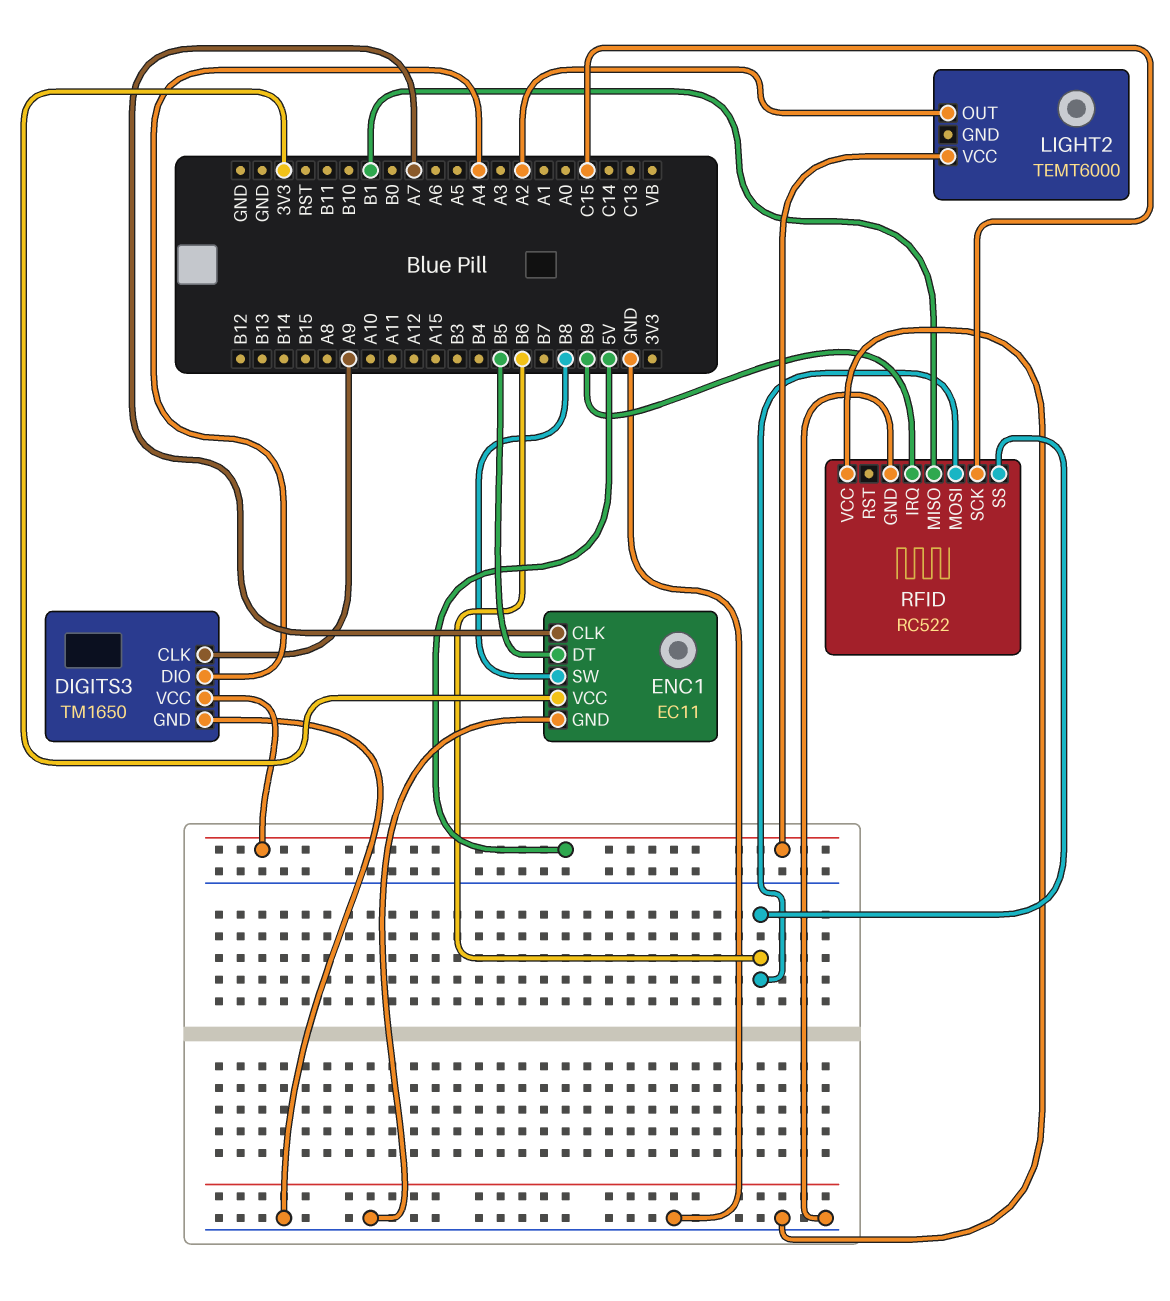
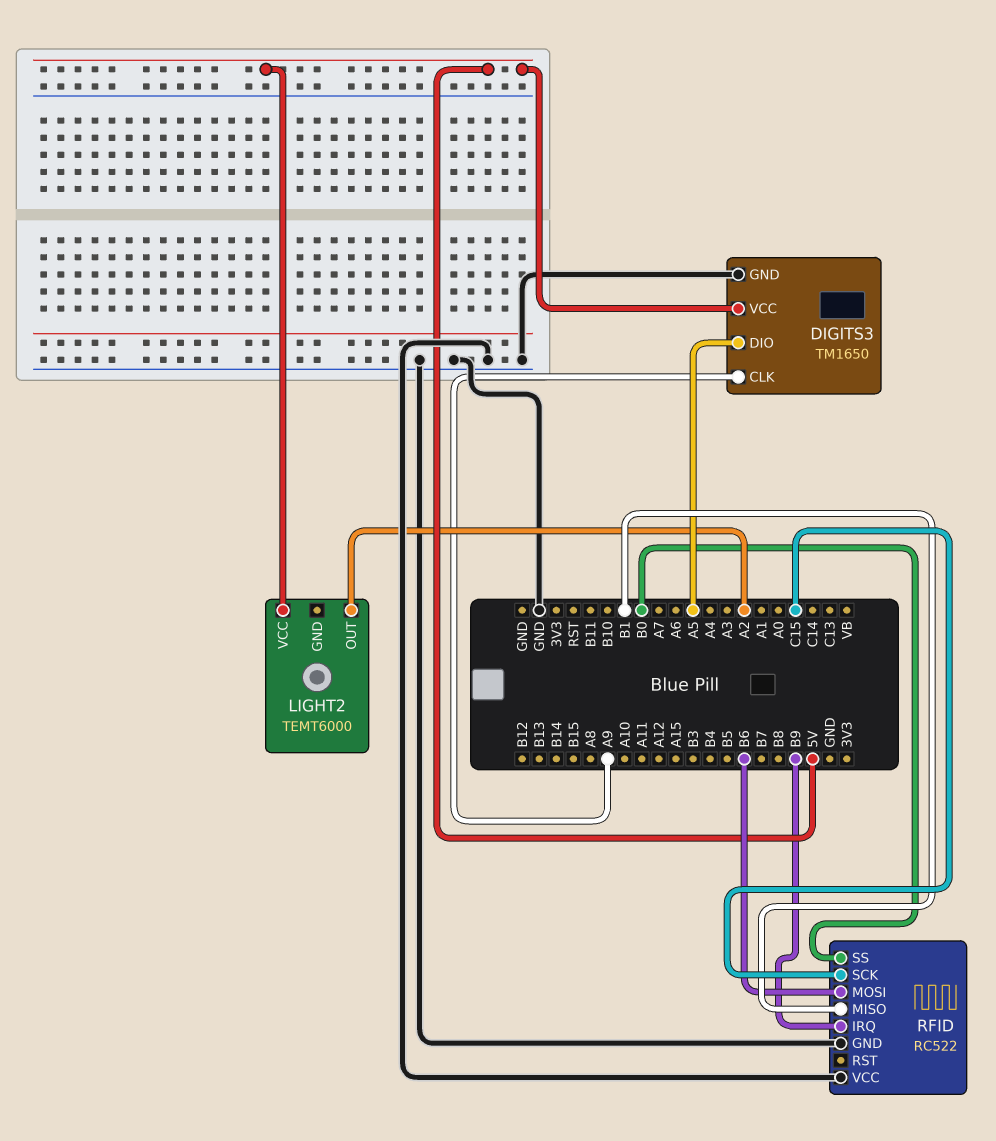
DIGITS3 pin DIO: A4 -> A5
ENC1: EC11 -> none
ENC1 pin CLK: A7 -> none
ENC1 pin DT: B5 -> none
ENC1 pin GND: GND -> none
ENC1 pin SW: B8 -> none
ENC1 pin VCC: 3V3 -> none
RFID pin SS: B6 -> B0

